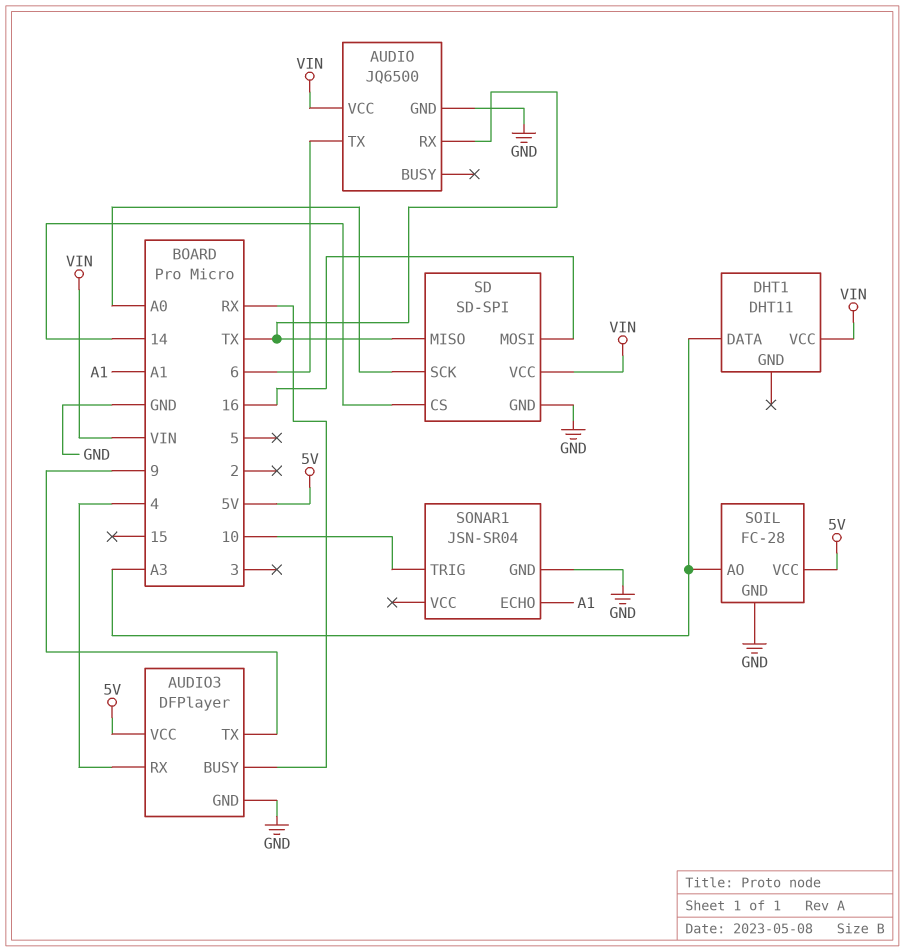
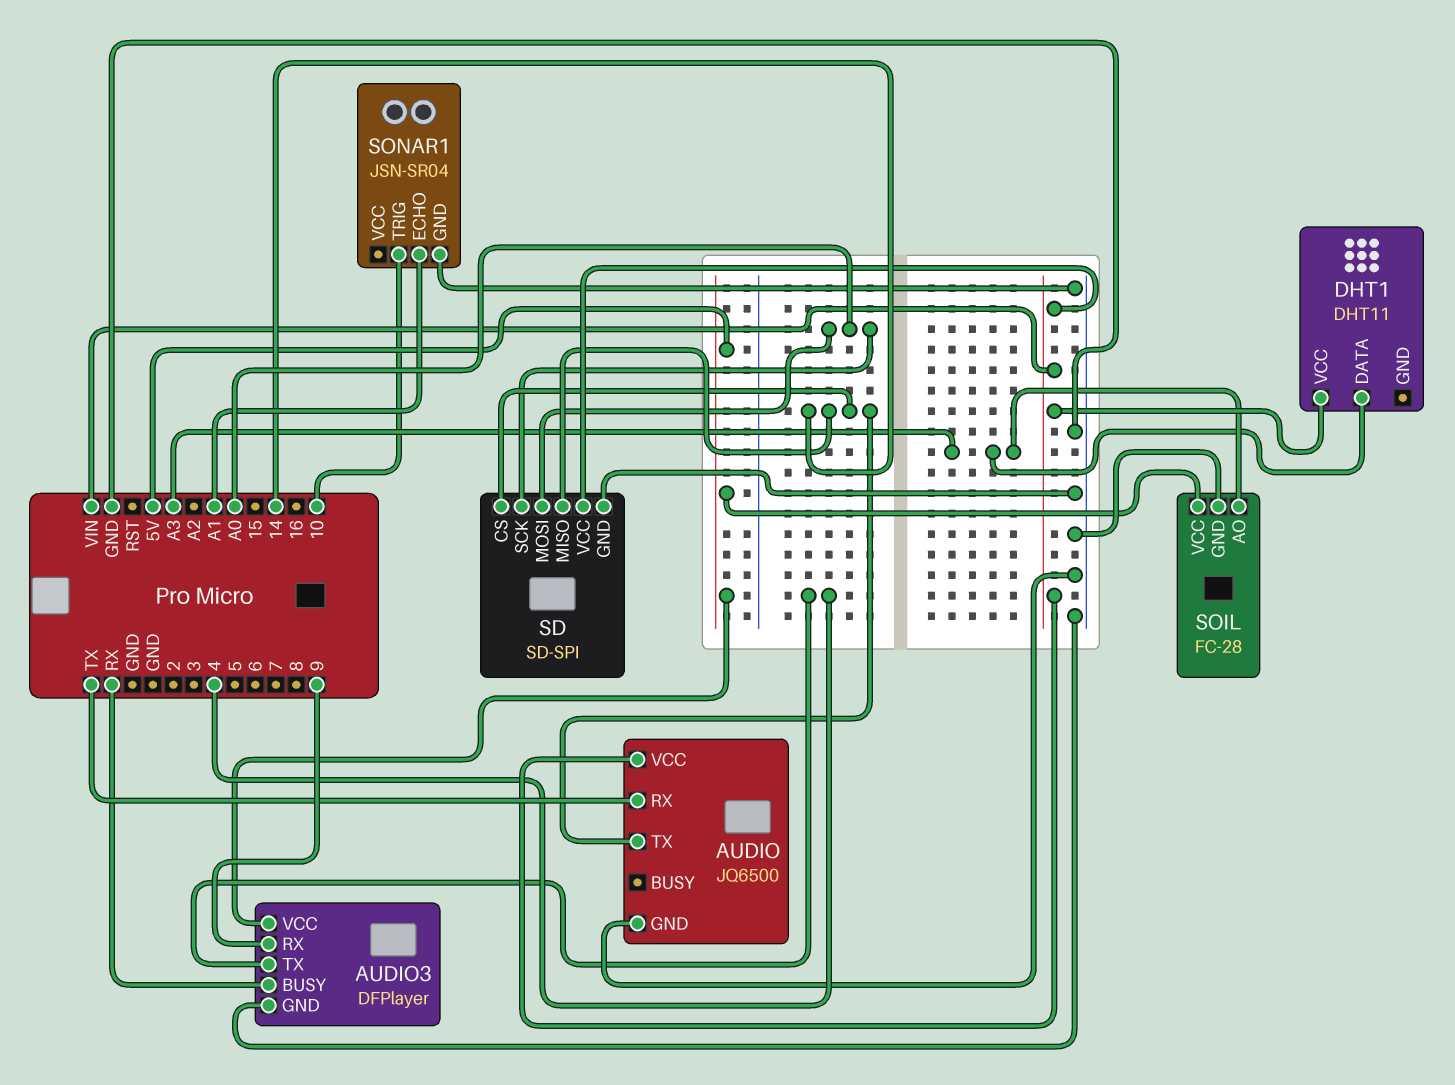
AUDIO pin TX: 6 -> 14
AUDIO3 pin RX: 4 -> 9
AUDIO3 pin TX: 9 -> 4
SD pin MISO: TX -> 14
SD pin MOSI: 16 -> A0

